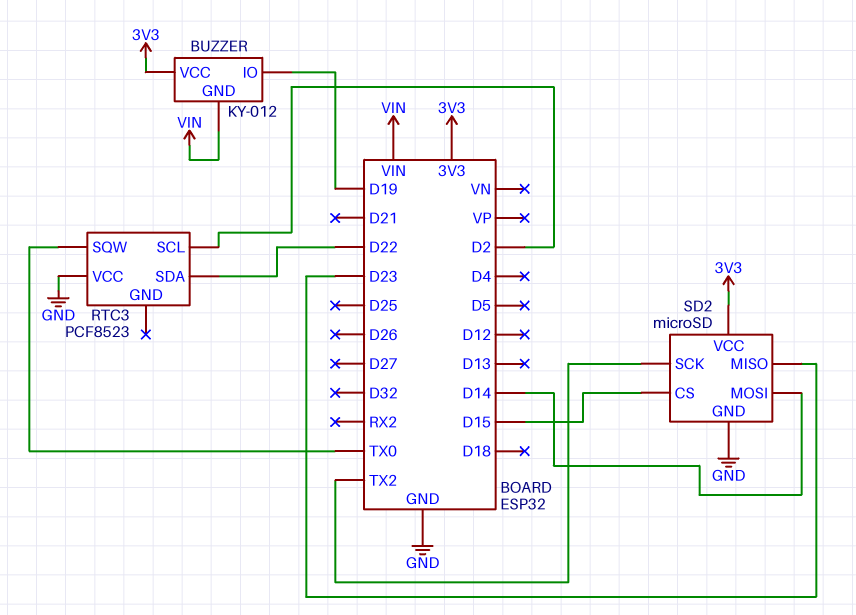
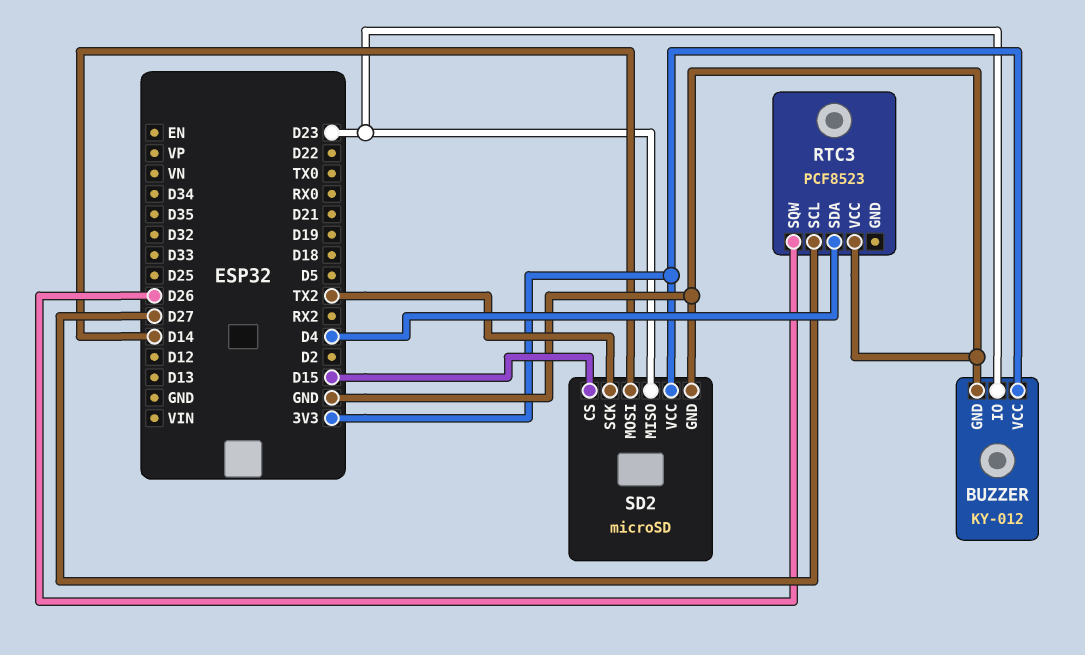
BUZZER pin GND: VIN -> GND
BUZZER pin IO: D19 -> D23
RTC3 pin SCL: D2 -> D27
RTC3 pin SDA: D22 -> D4
RTC3 pin SQW: TX0 -> D26

